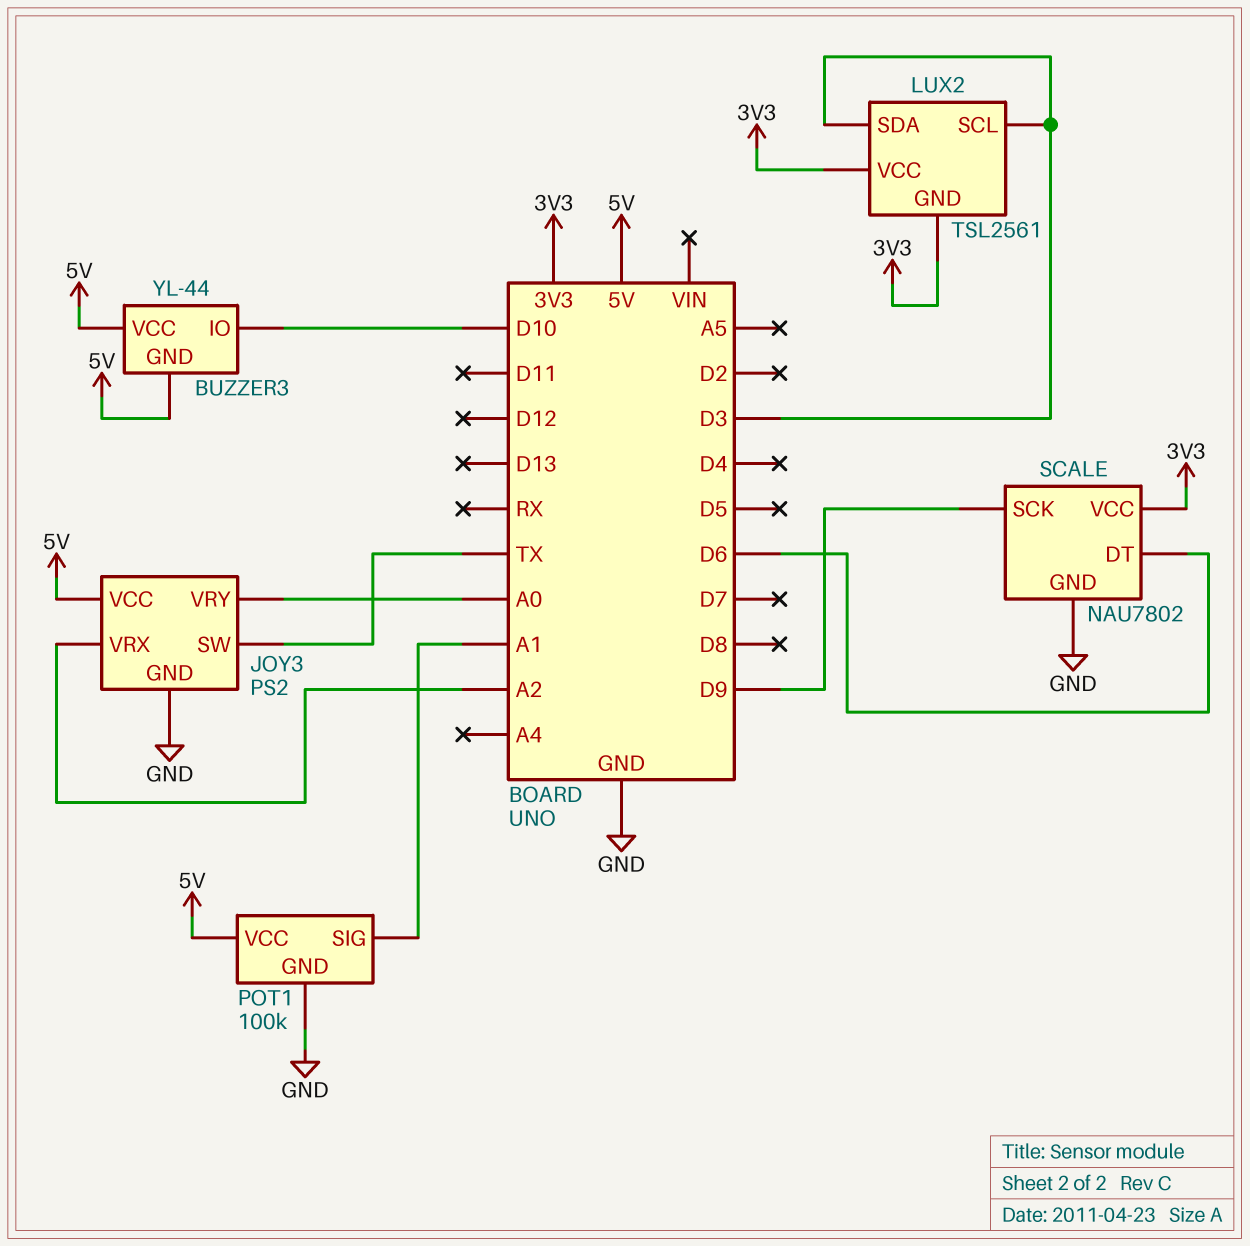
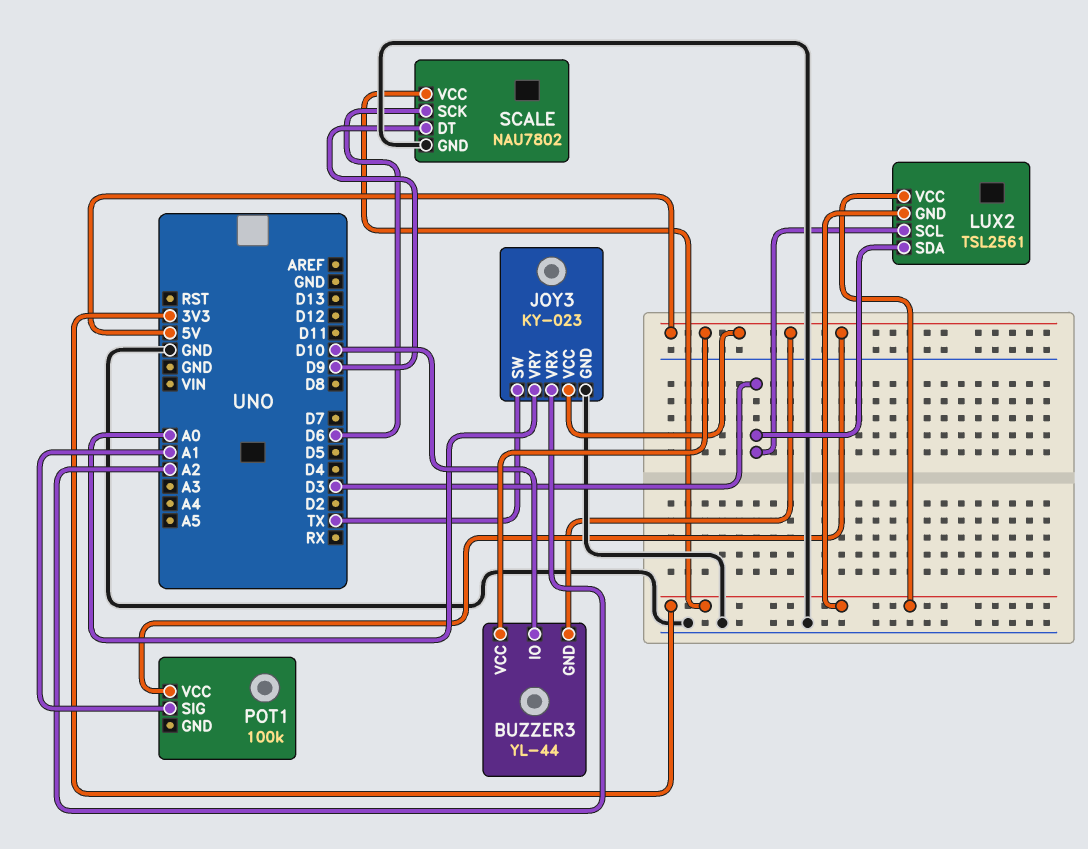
JOY3: PS2 -> KY-023
POT1 pin GND: GND -> none
SCALE pin DT: D6 -> D9
SCALE pin SCK: D9 -> D6

